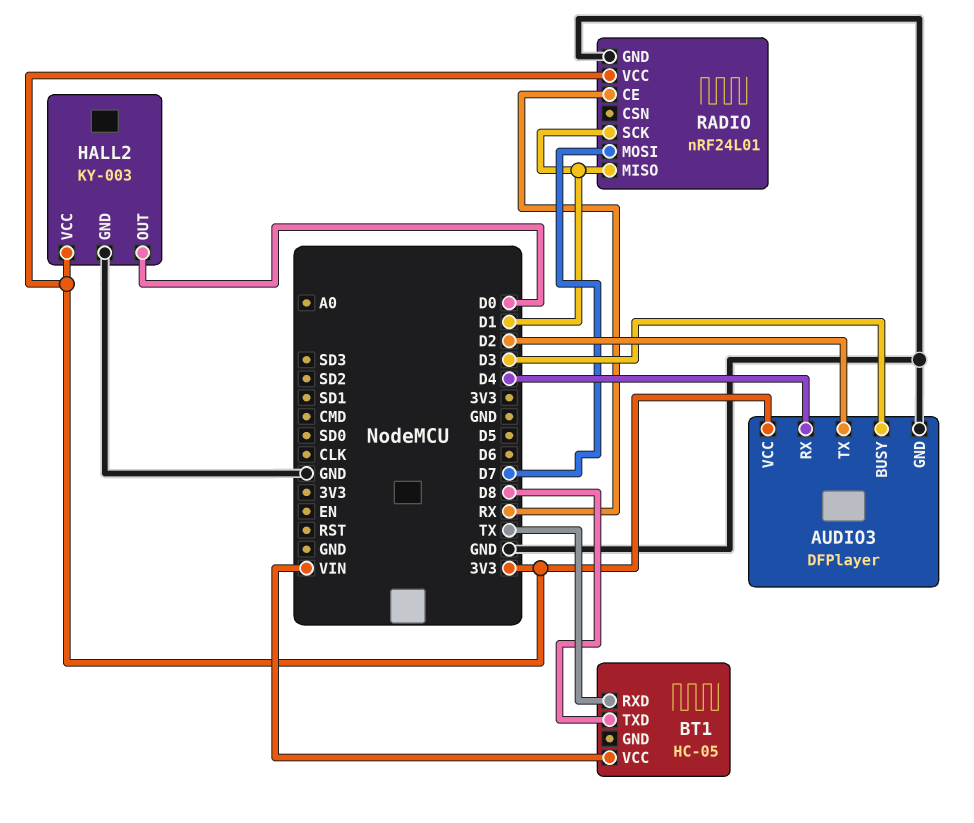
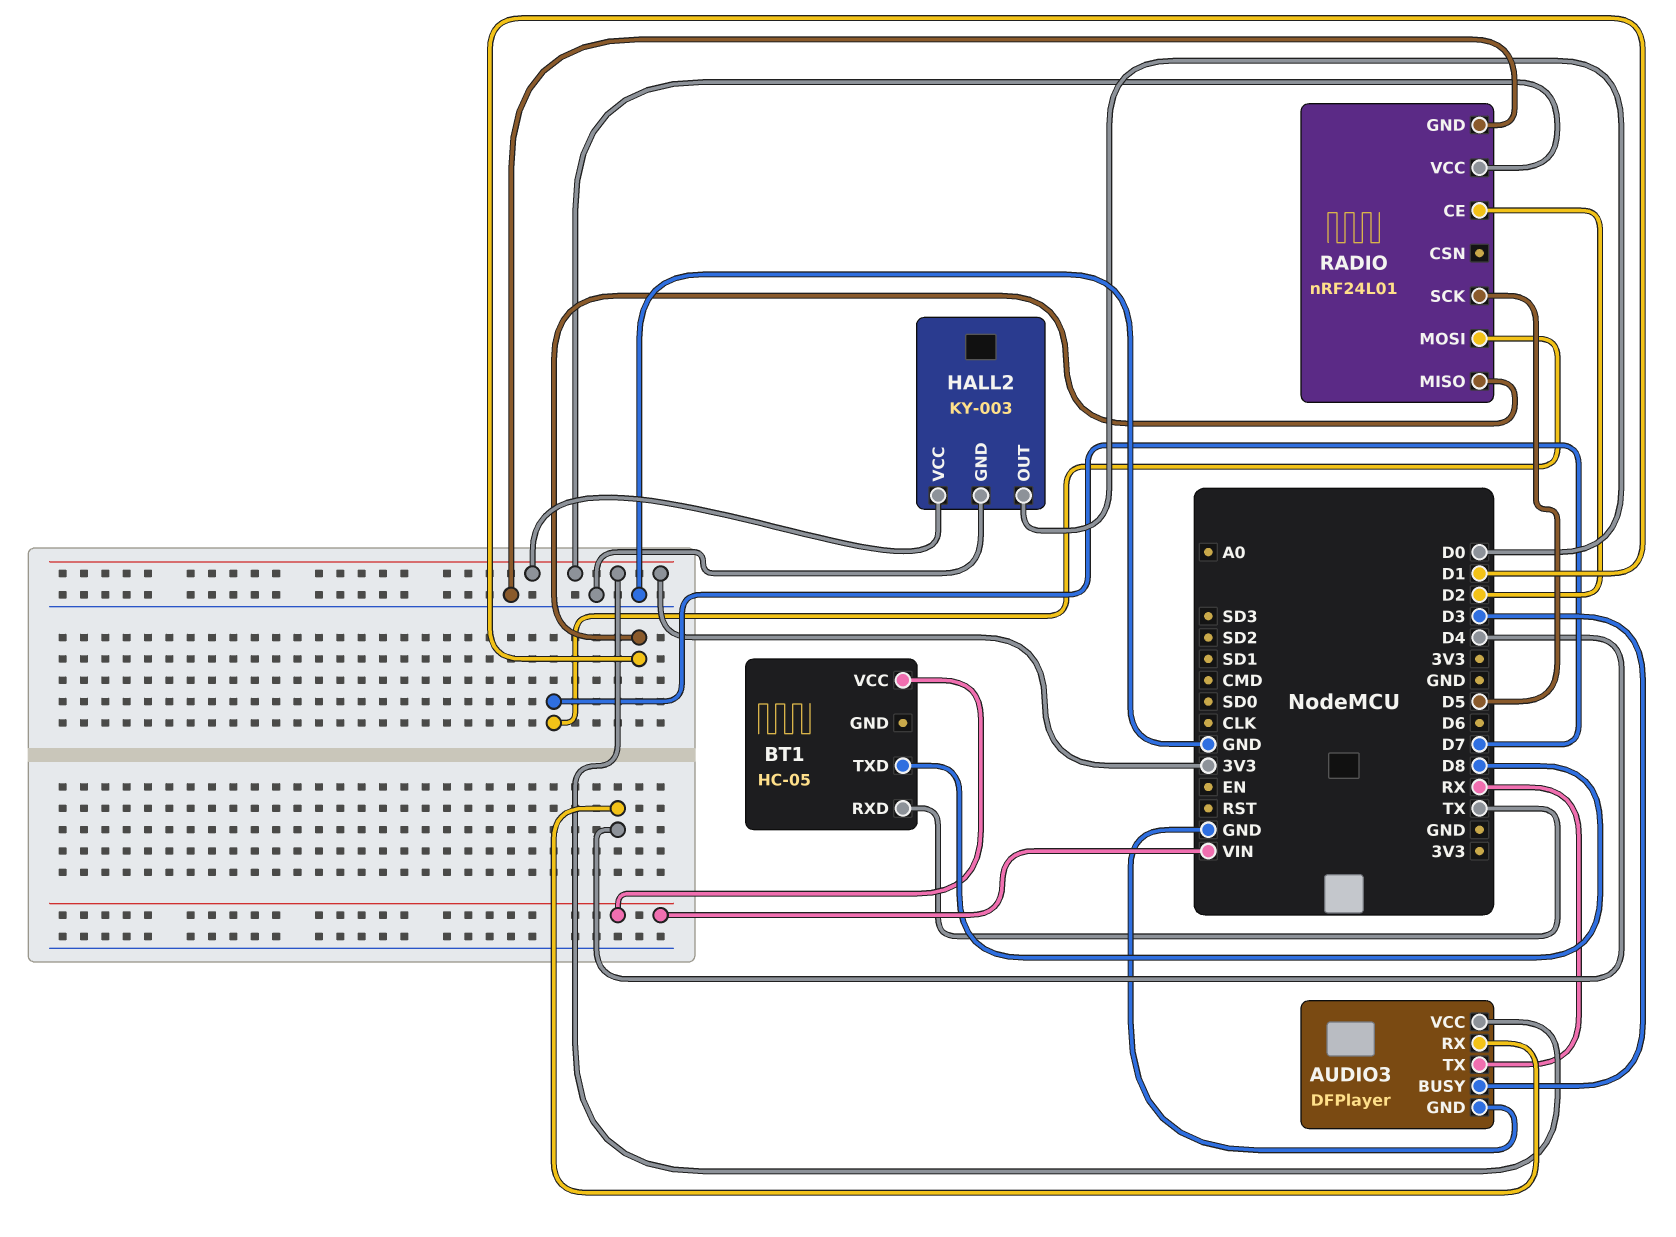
AUDIO3 pin TX: D2 -> RX
RADIO pin CE: RX -> D2
RADIO pin SCK: D1 -> D5

